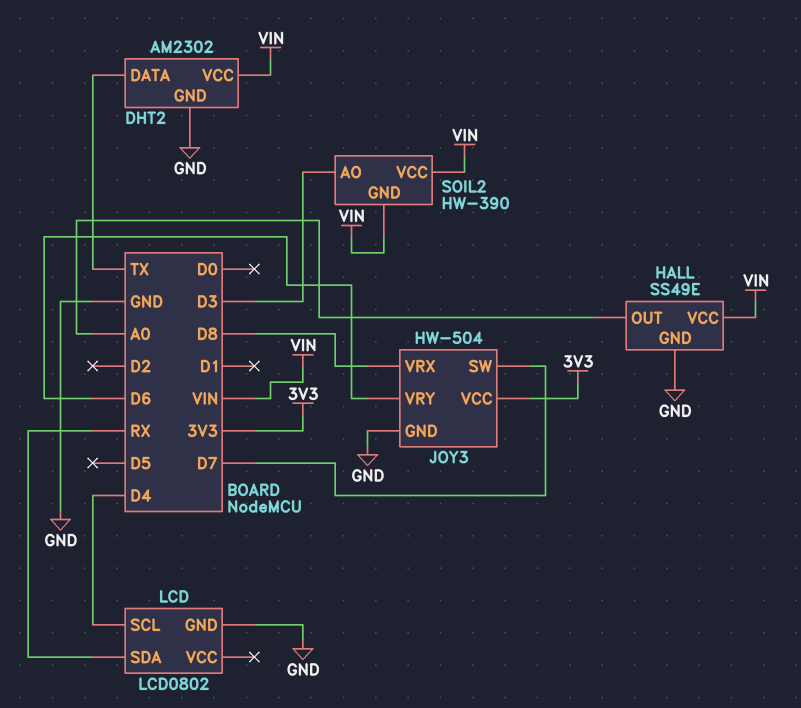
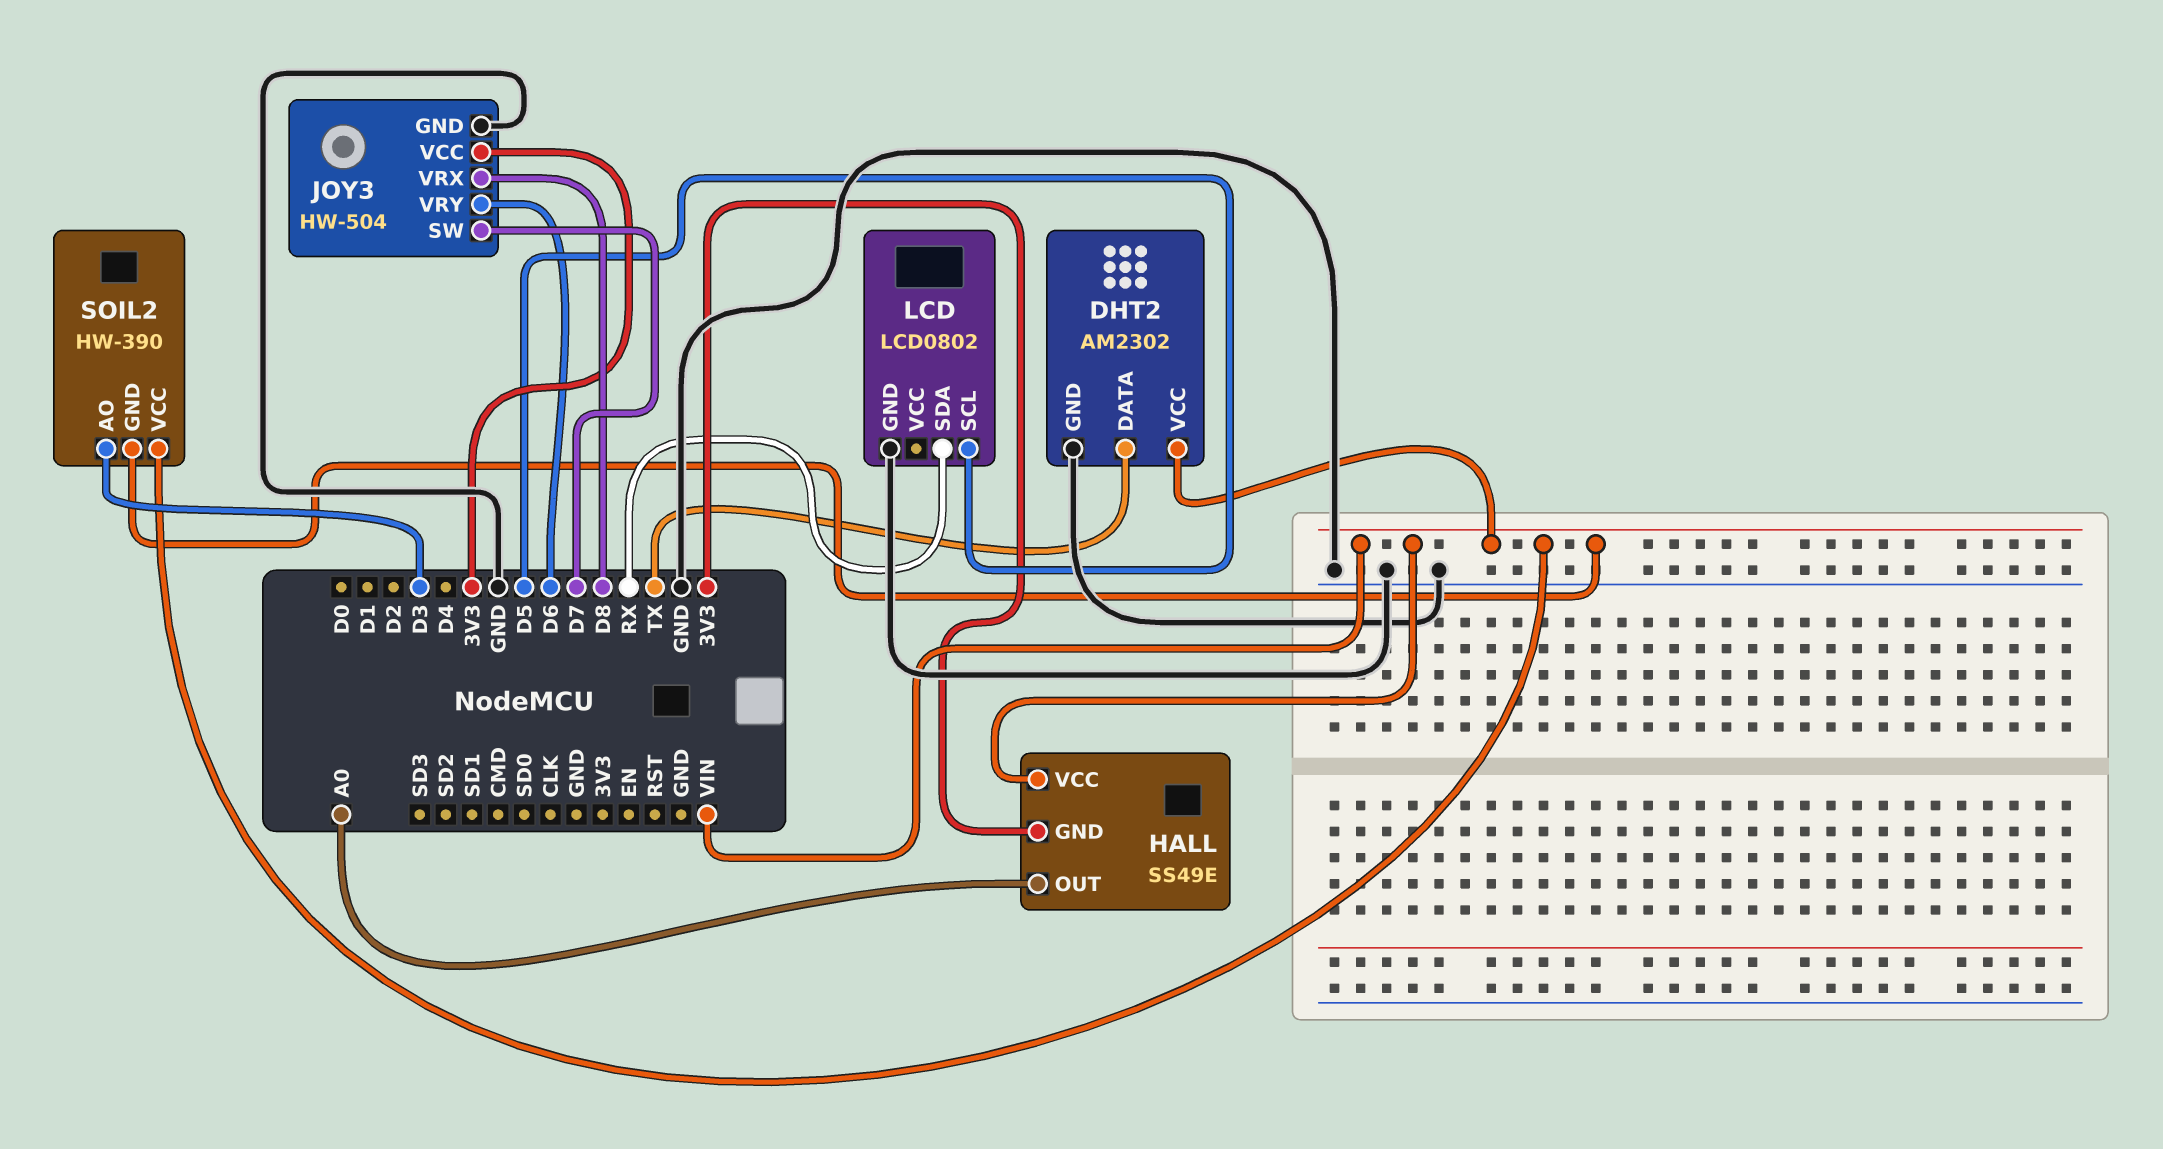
HALL pin GND: GND -> 3V3
LCD pin SCL: D4 -> D5

